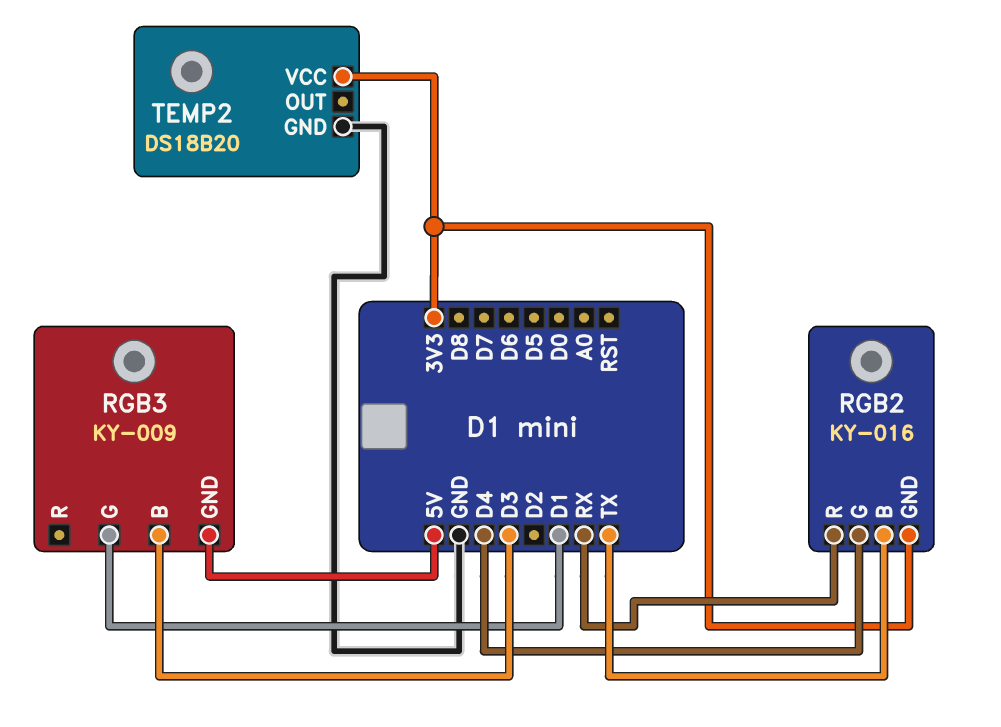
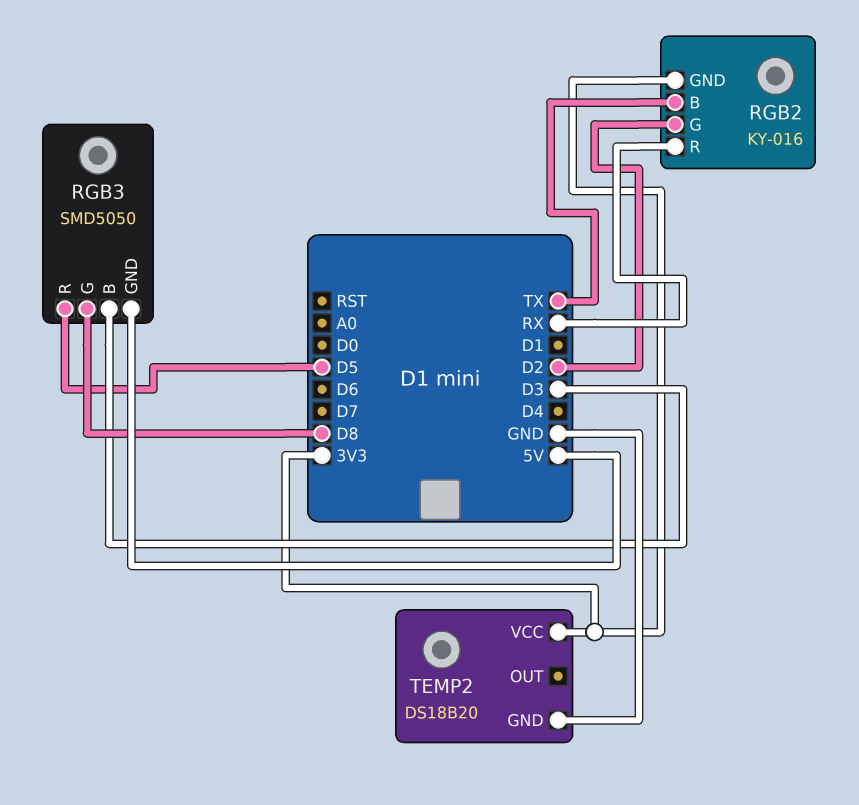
RGB2 pin G: D4 -> D2
RGB3: KY-009 -> SMD5050
RGB3 pin G: D1 -> D8
RGB3 pin R: none -> D5

